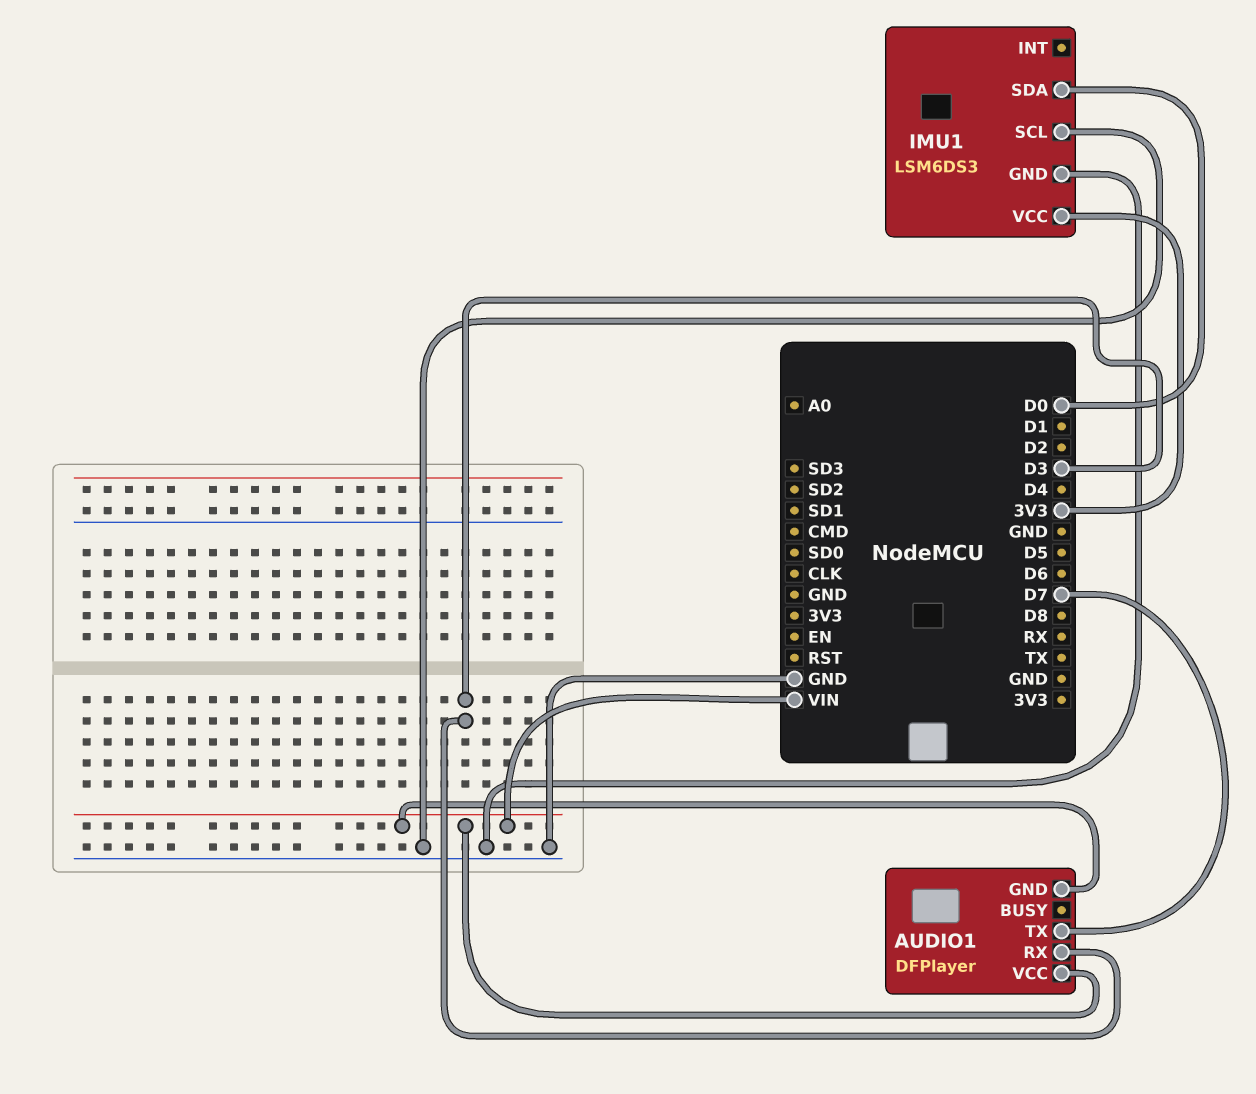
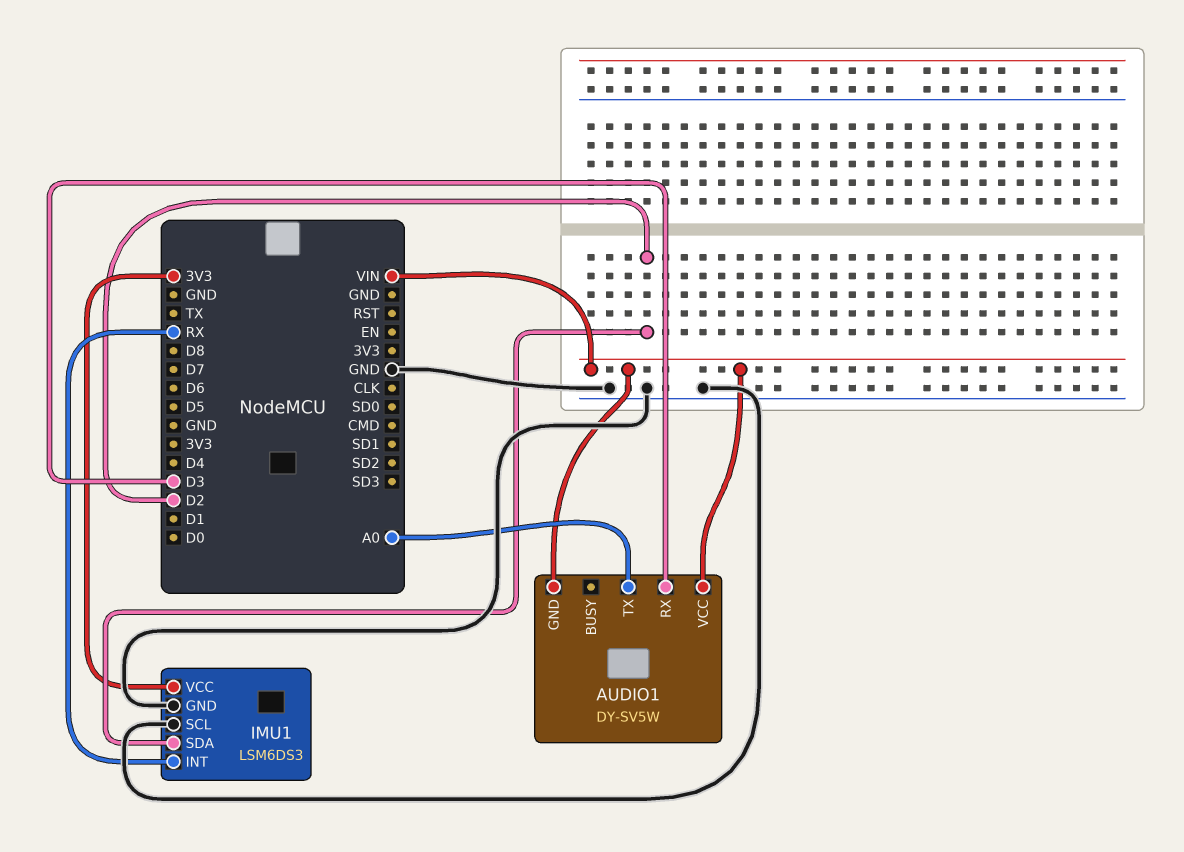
AUDIO1: DFPlayer -> DY-SV5W
AUDIO1 pin TX: D7 -> A0
IMU1 pin INT: none -> RX
IMU1 pin SDA: D0 -> D2

